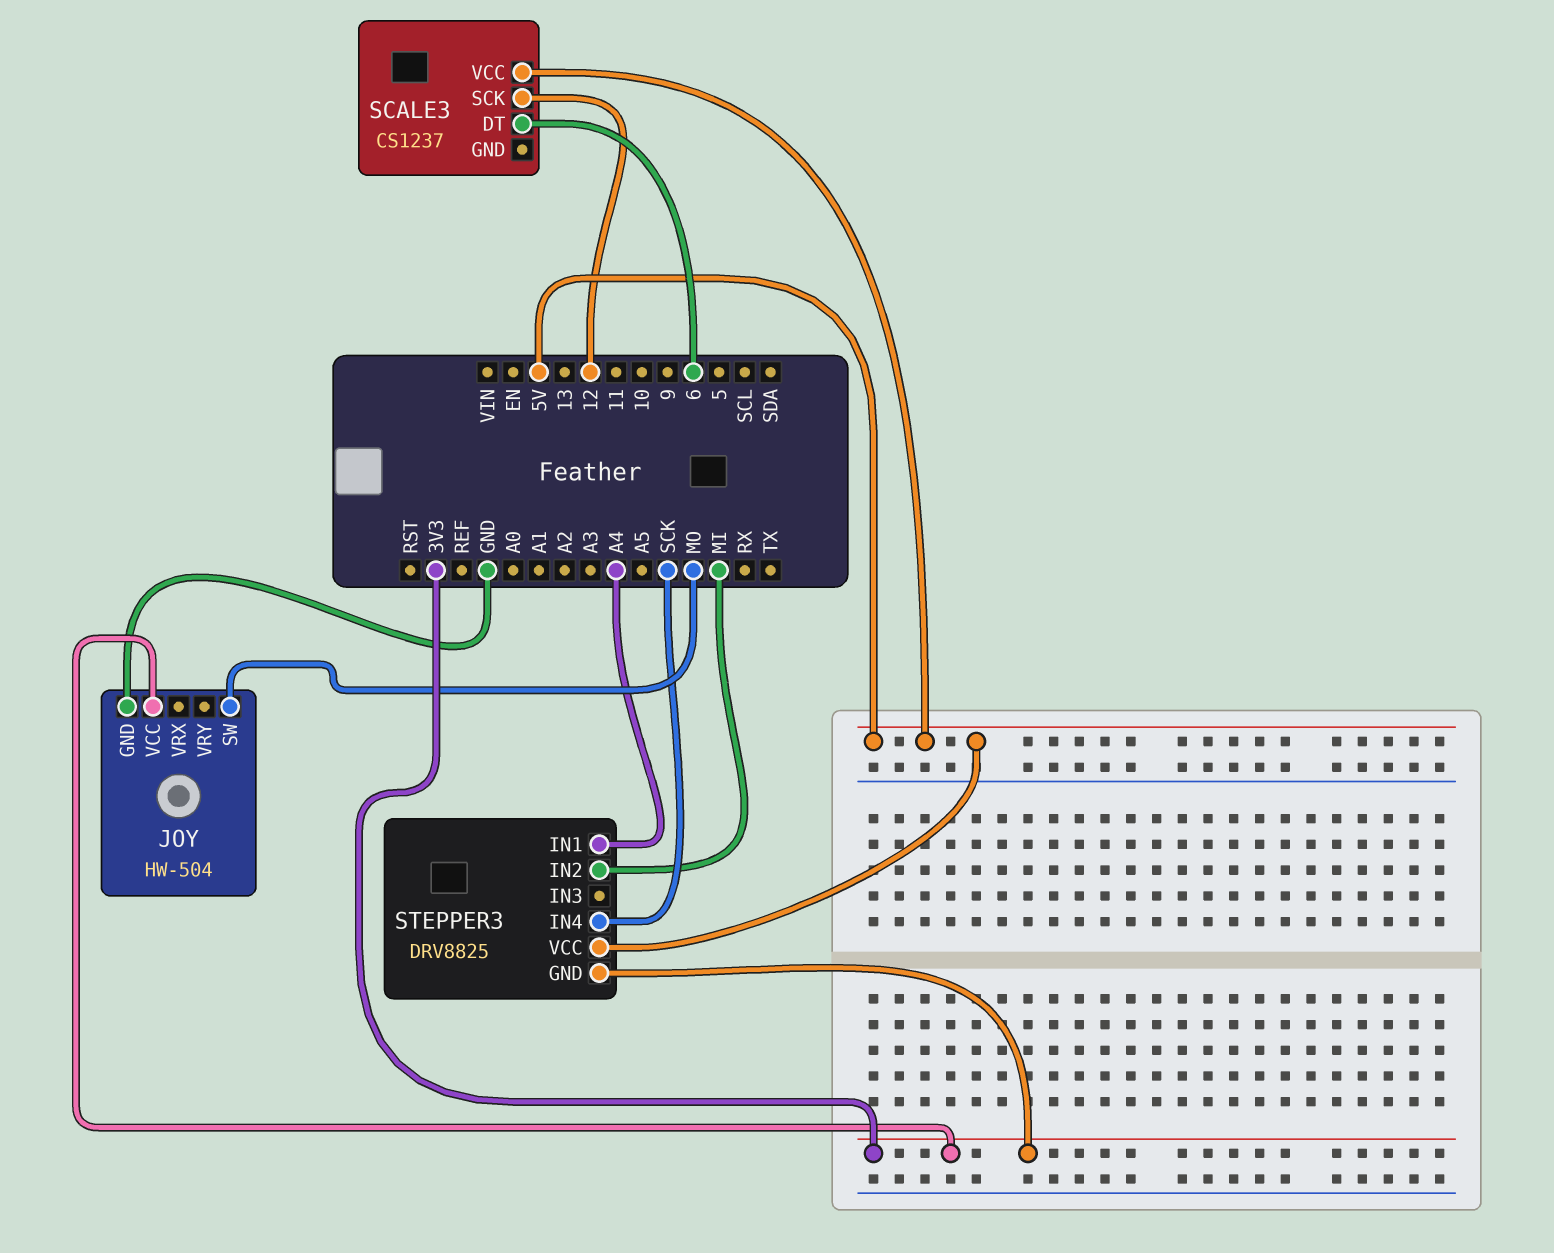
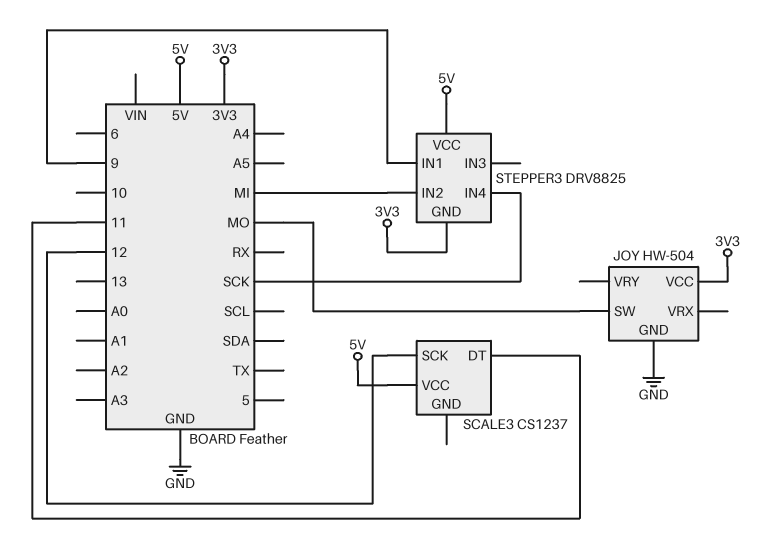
SCALE3 pin DT: 6 -> 11
STEPPER3 pin IN1: A4 -> 9

